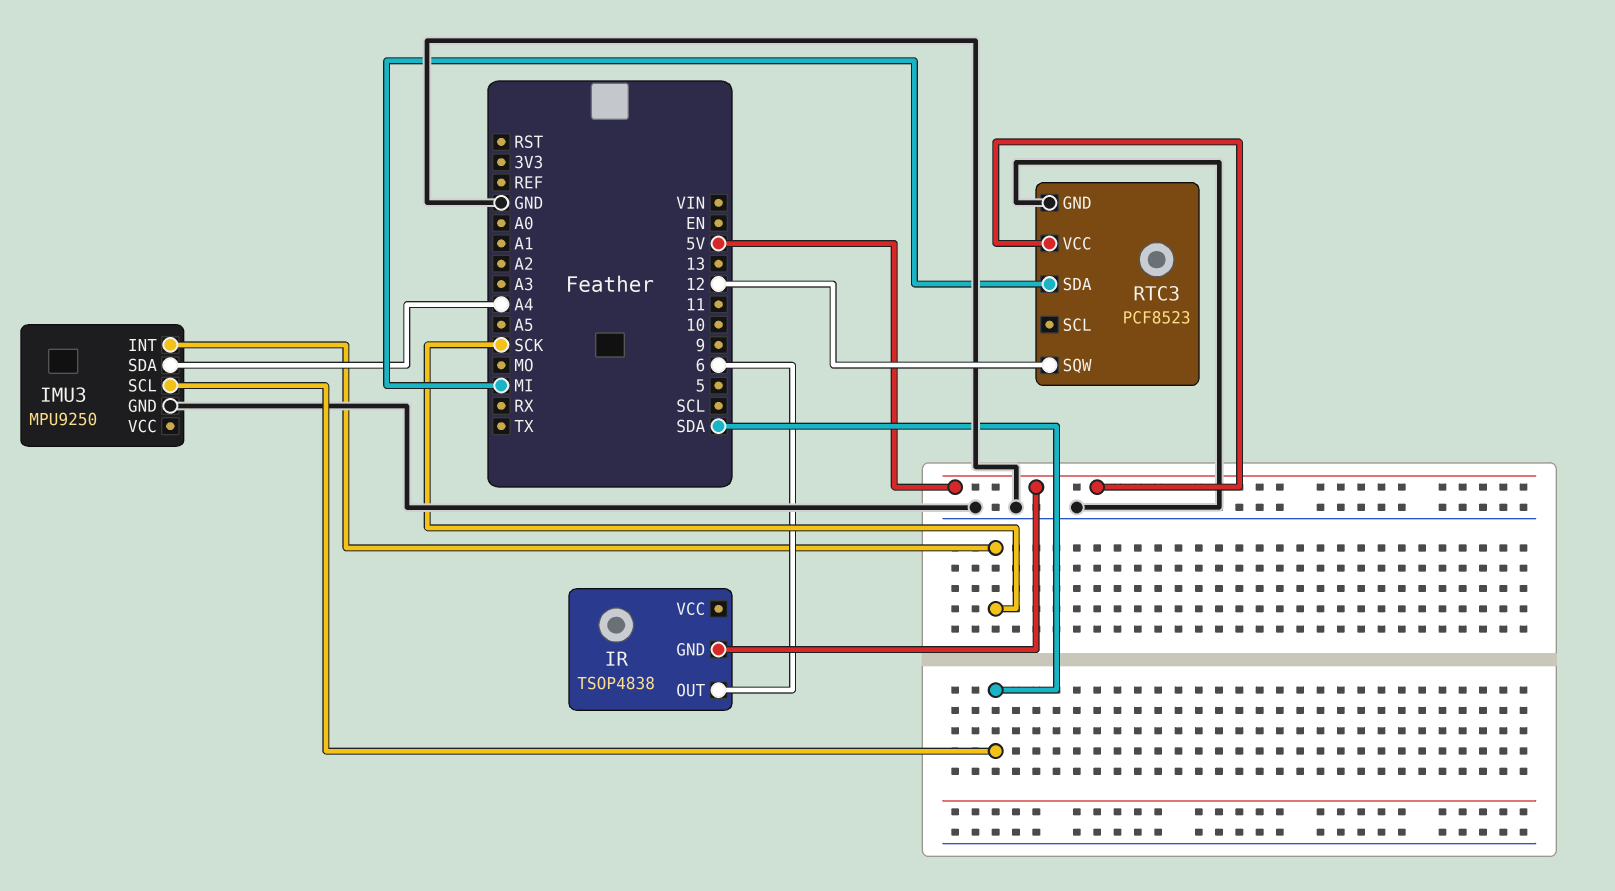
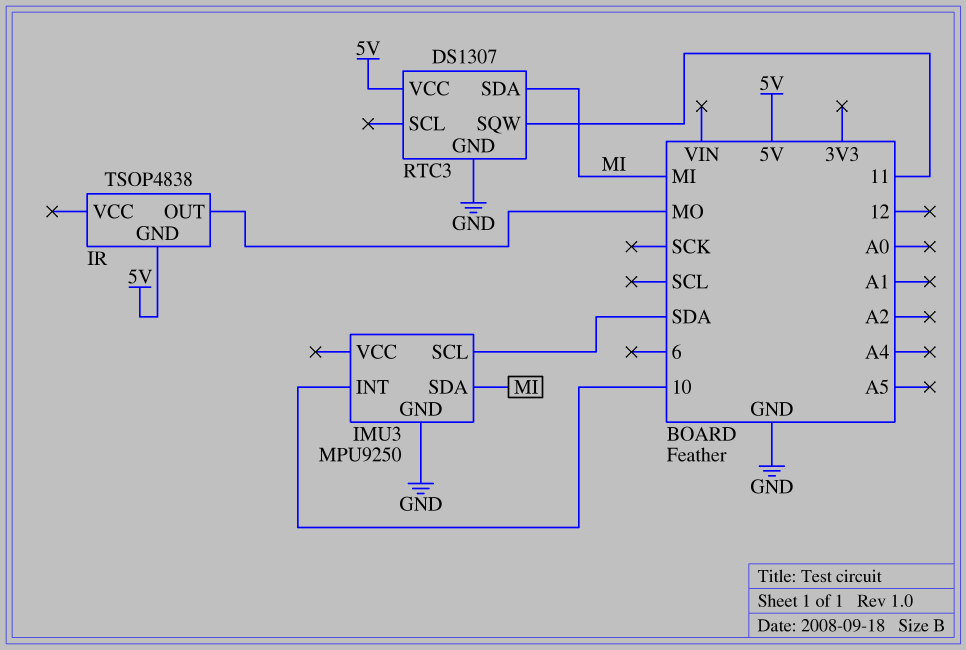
IMU3 pin INT: SCK -> 10
IMU3 pin SDA: A4 -> MI
IR pin OUT: 6 -> MO
RTC3: PCF8523 -> DS1307
RTC3 pin SQW: 12 -> 11

